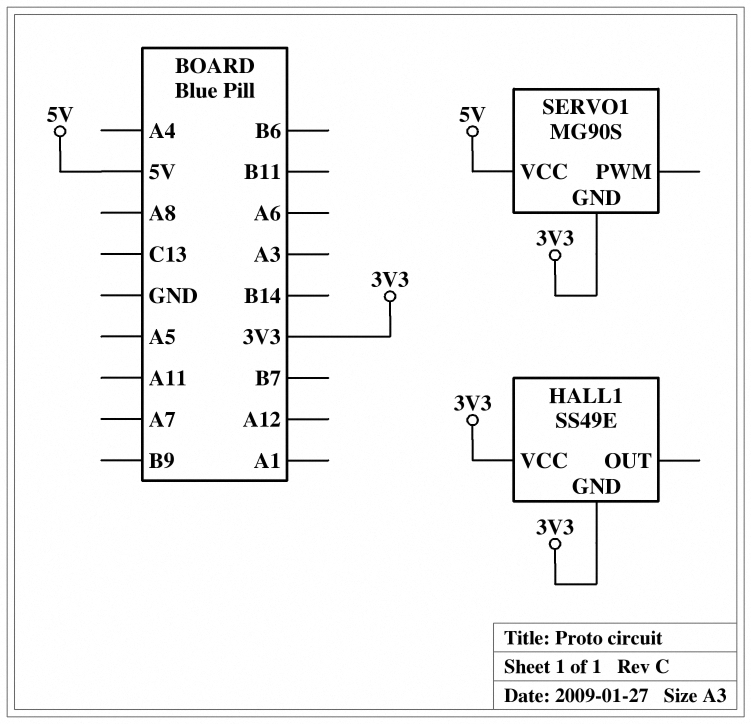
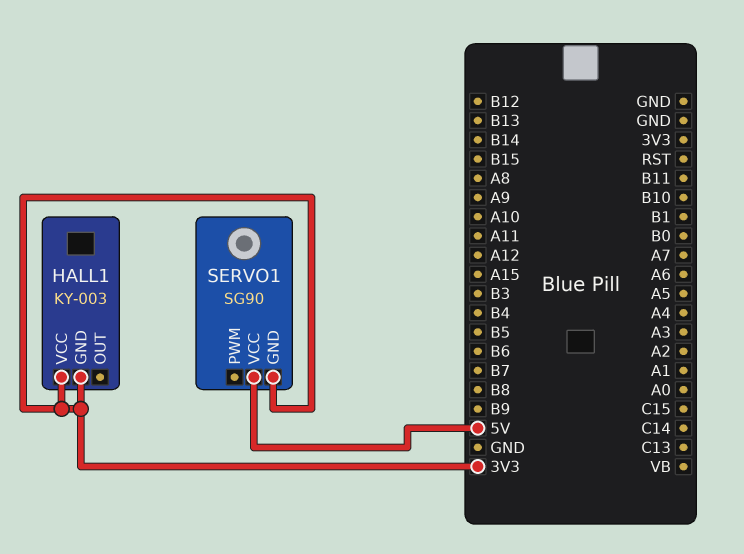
HALL1: SS49E -> KY-003
SERVO1: MG90S -> SG90

